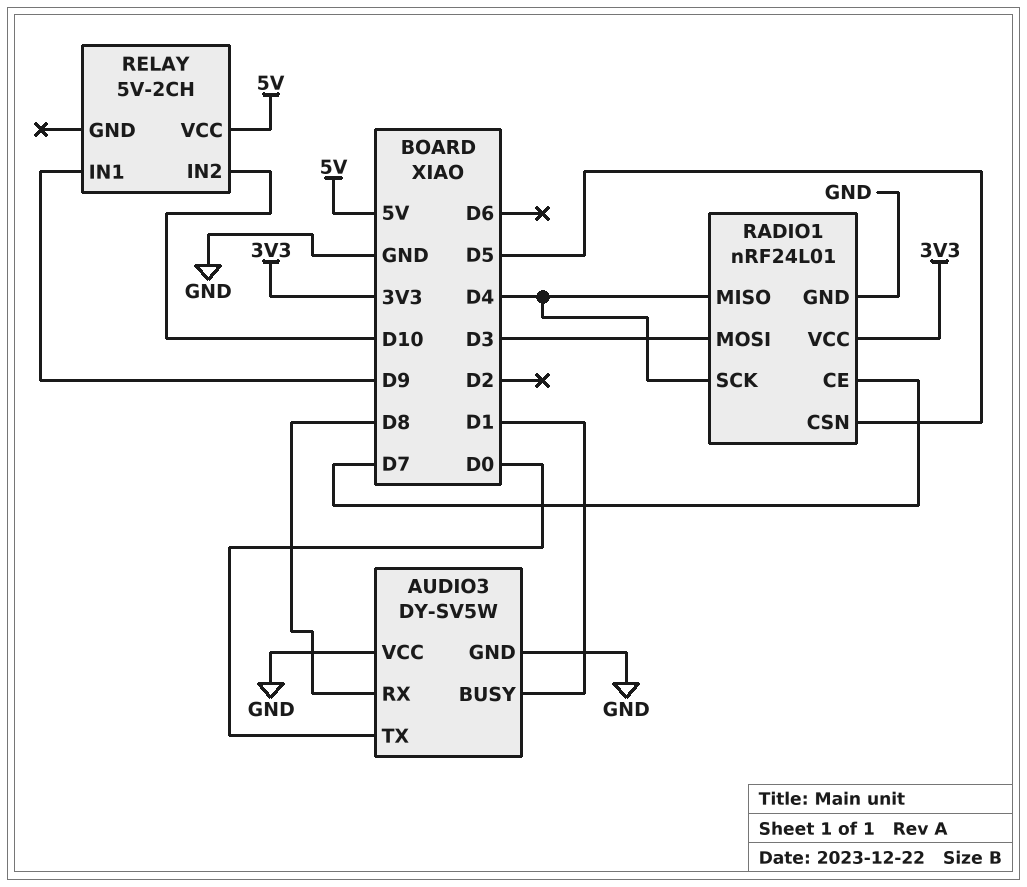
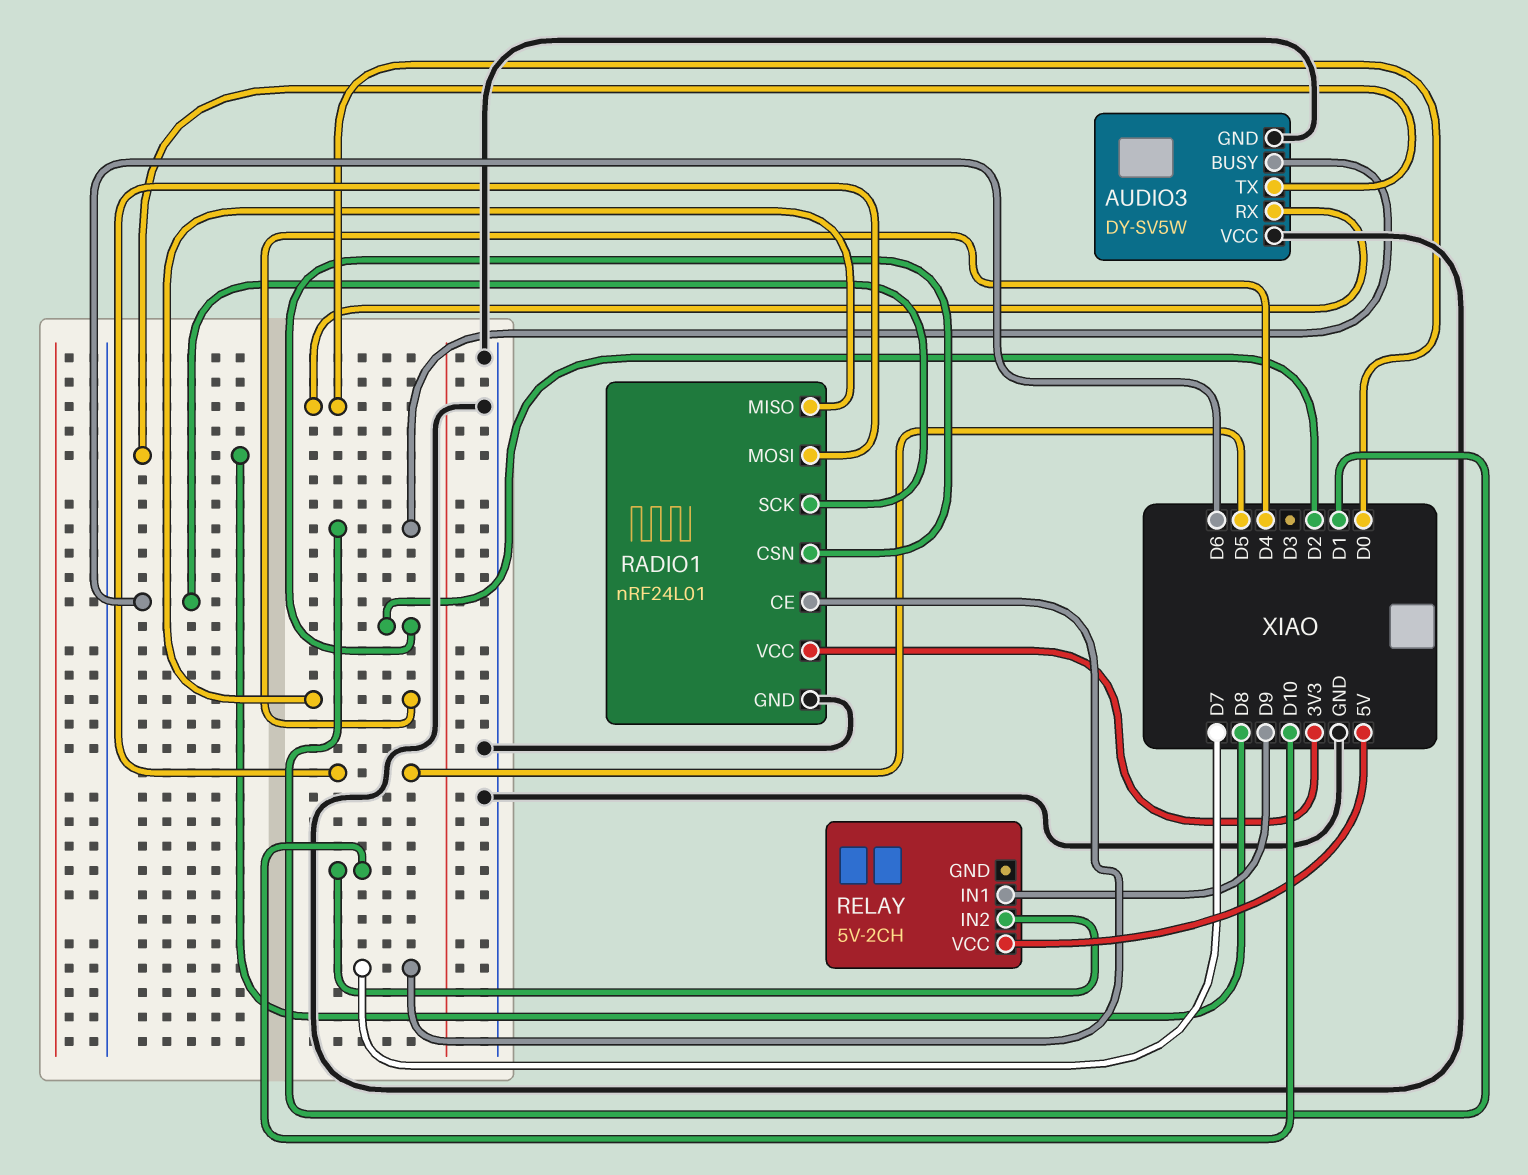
AUDIO3 pin RX: D8 -> D0
AUDIO3 pin TX: D0 -> D8
RADIO1 pin CSN: D5 -> D2
RADIO1 pin MOSI: D3 -> D5
RADIO1 pin SCK: D4 -> D6

